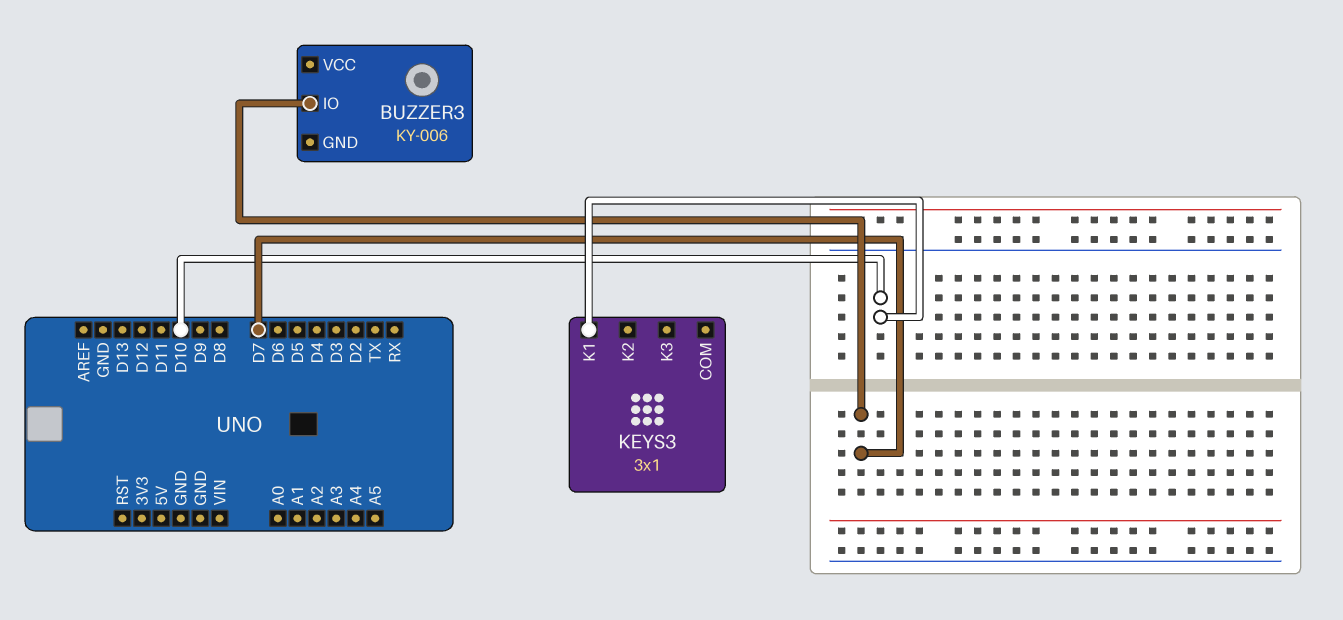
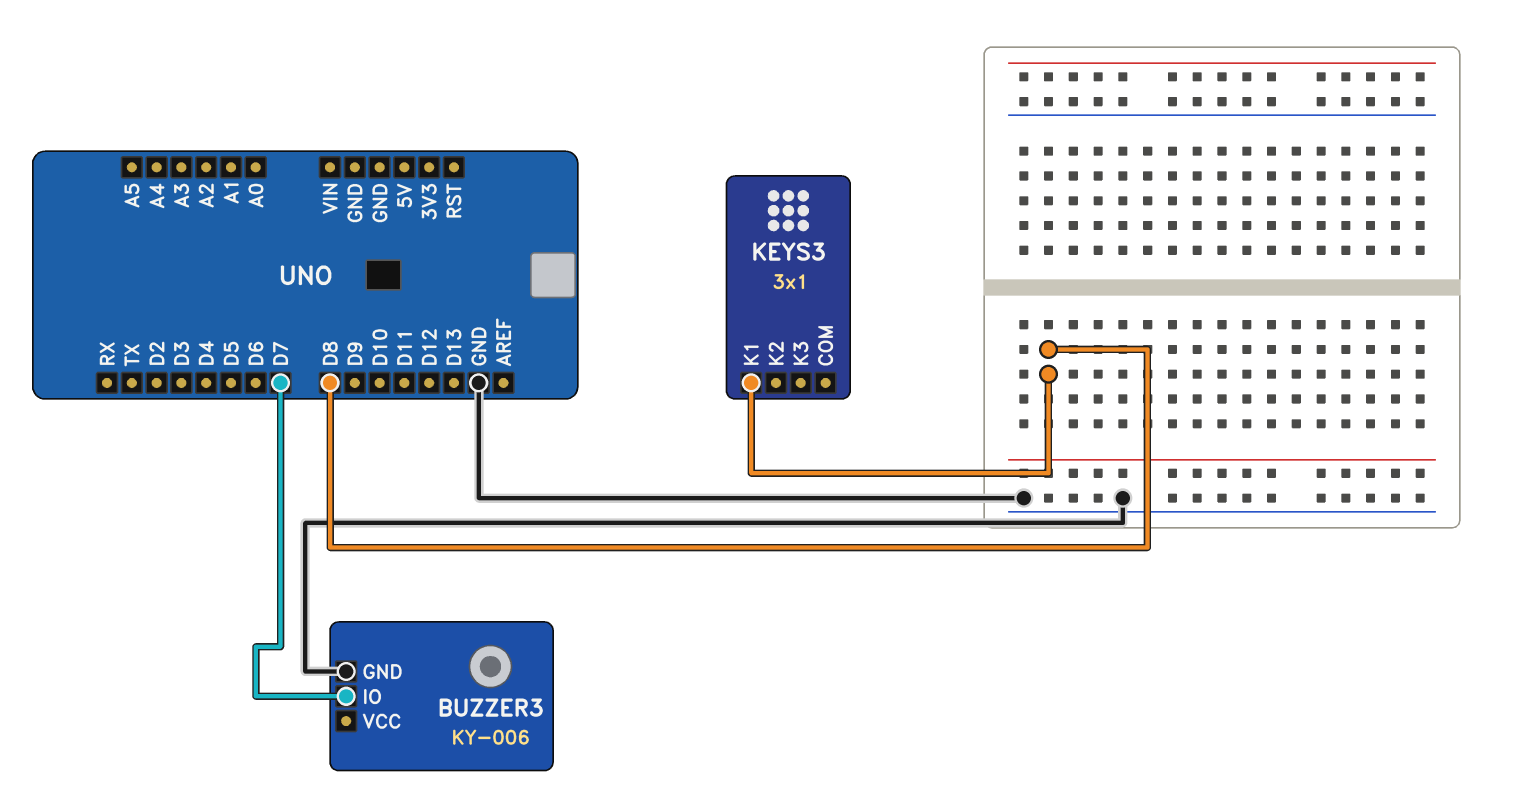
BUZZER3 pin GND: none -> GND
KEYS3 pin K1: D10 -> D8

